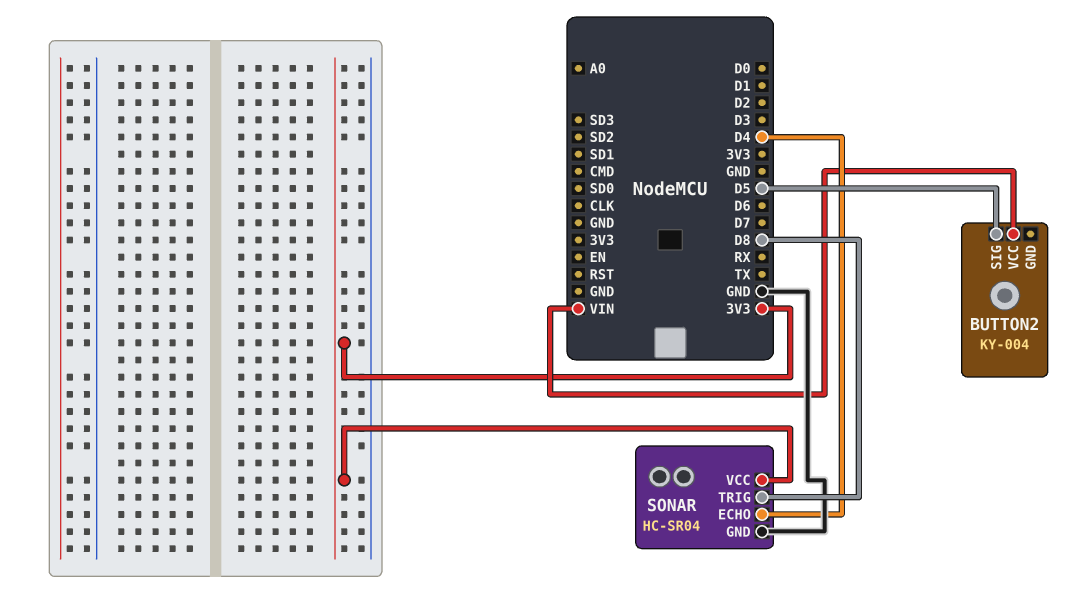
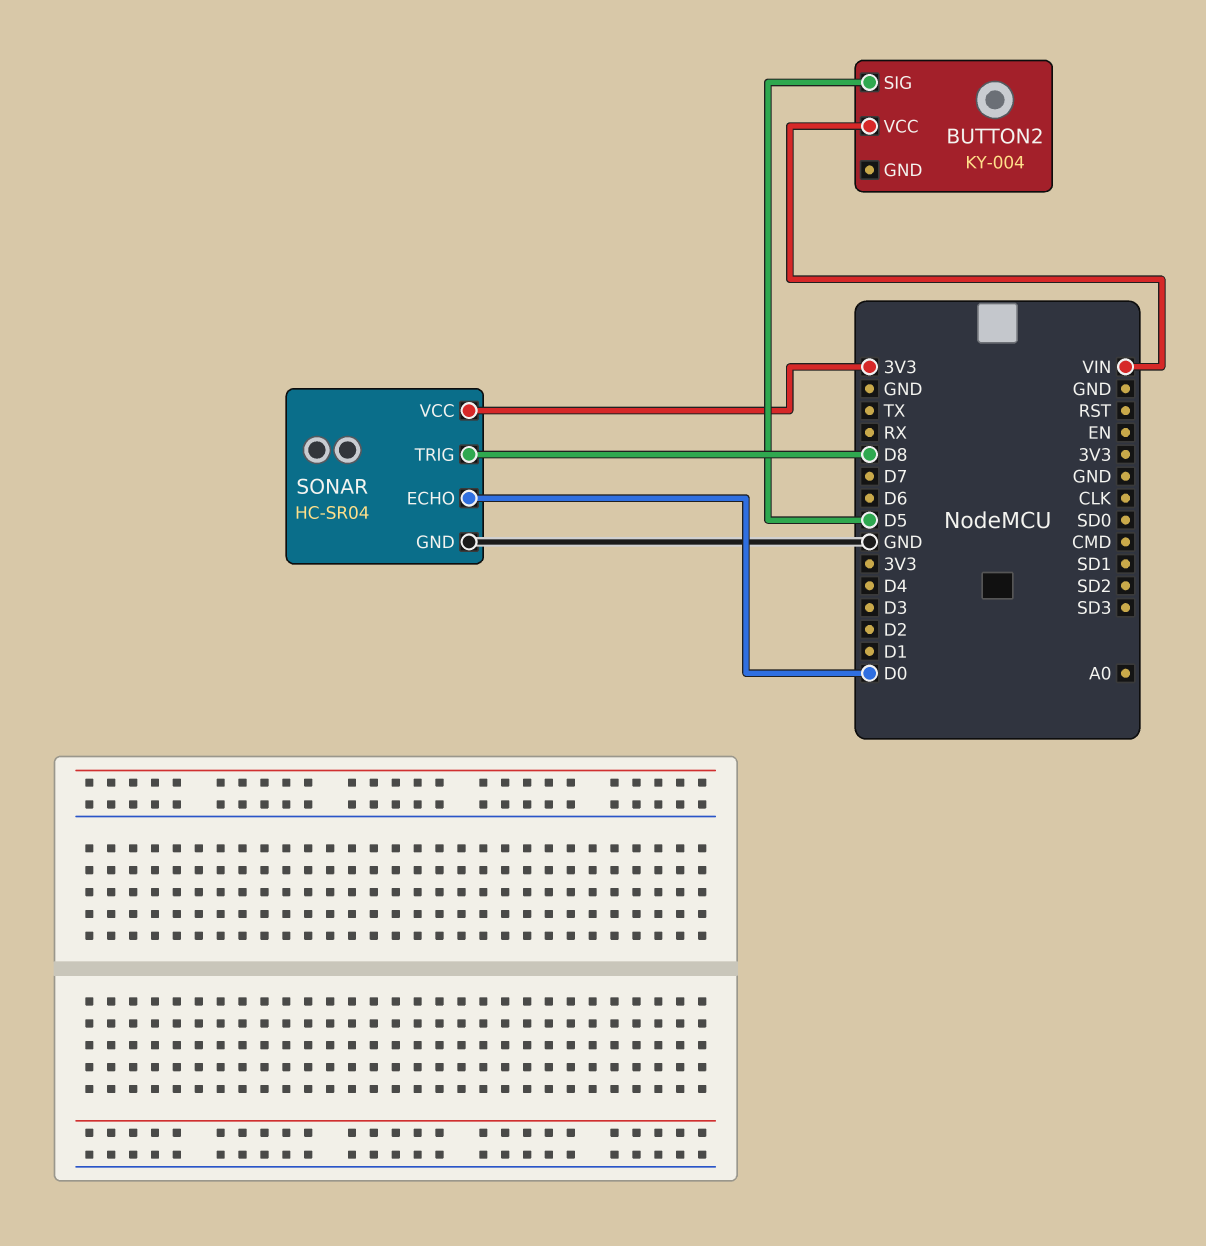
SONAR pin ECHO: D4 -> D0

